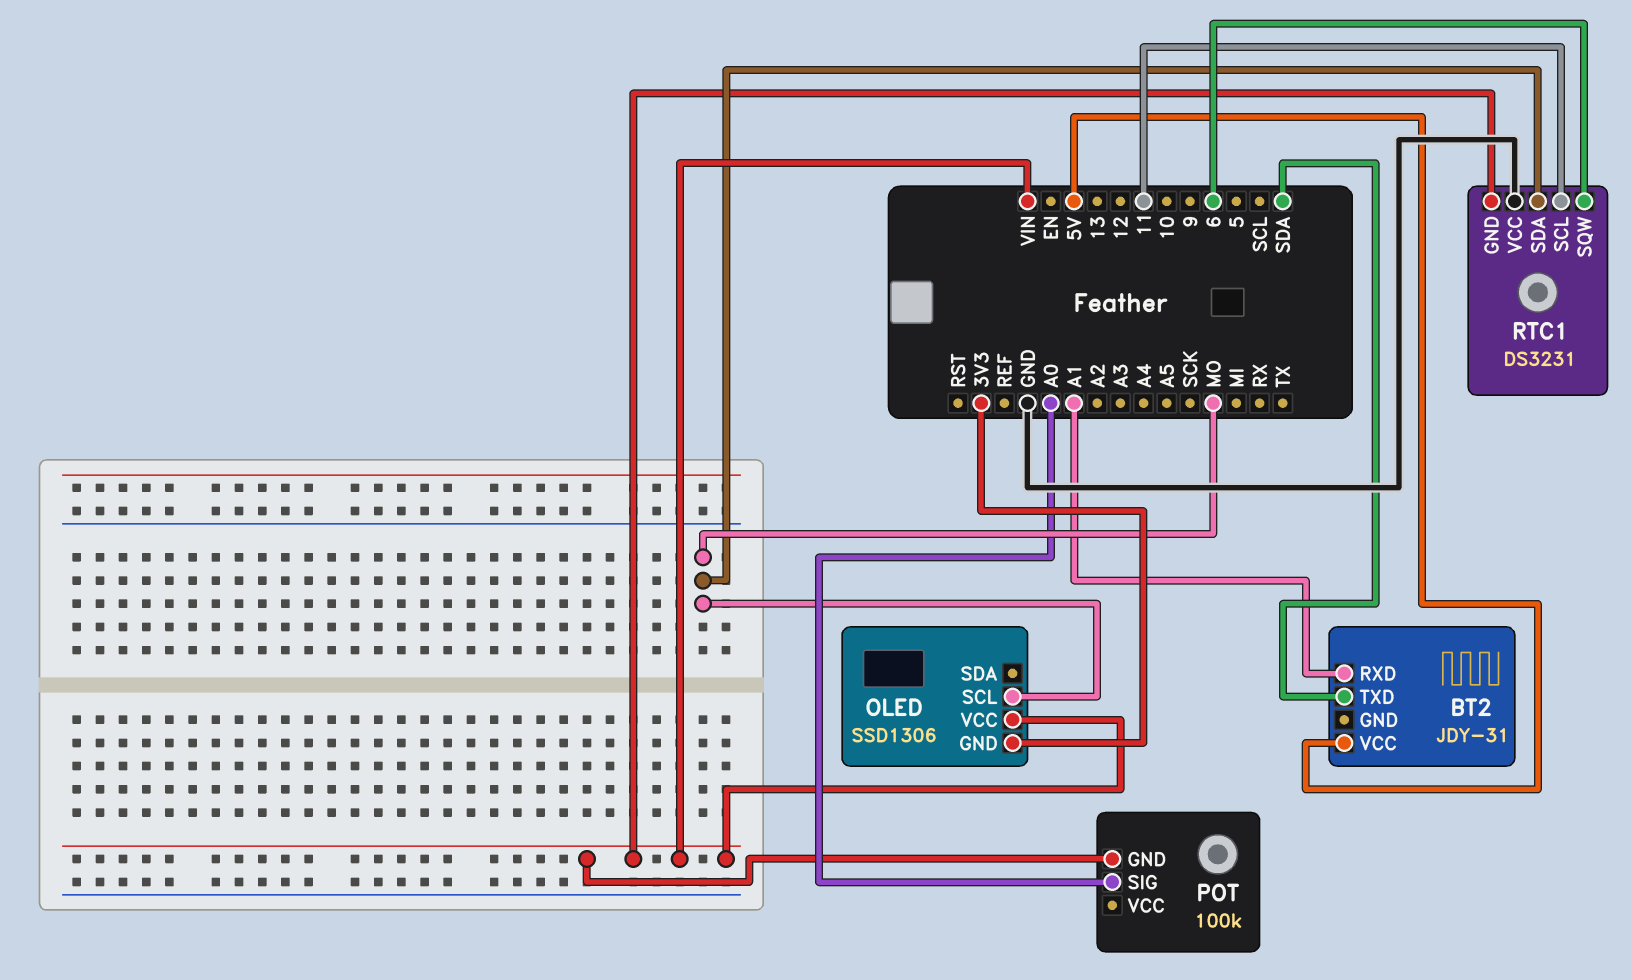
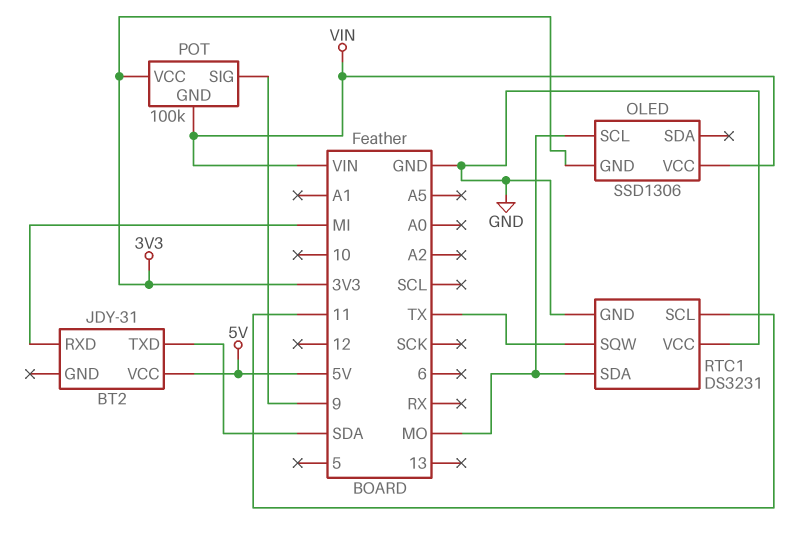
BT2 pin RXD: A1 -> MI
POT pin SIG: A0 -> 9
POT pin VCC: none -> 3V3
RTC1 pin GND: VIN -> GND
RTC1 pin SQW: 6 -> TX

